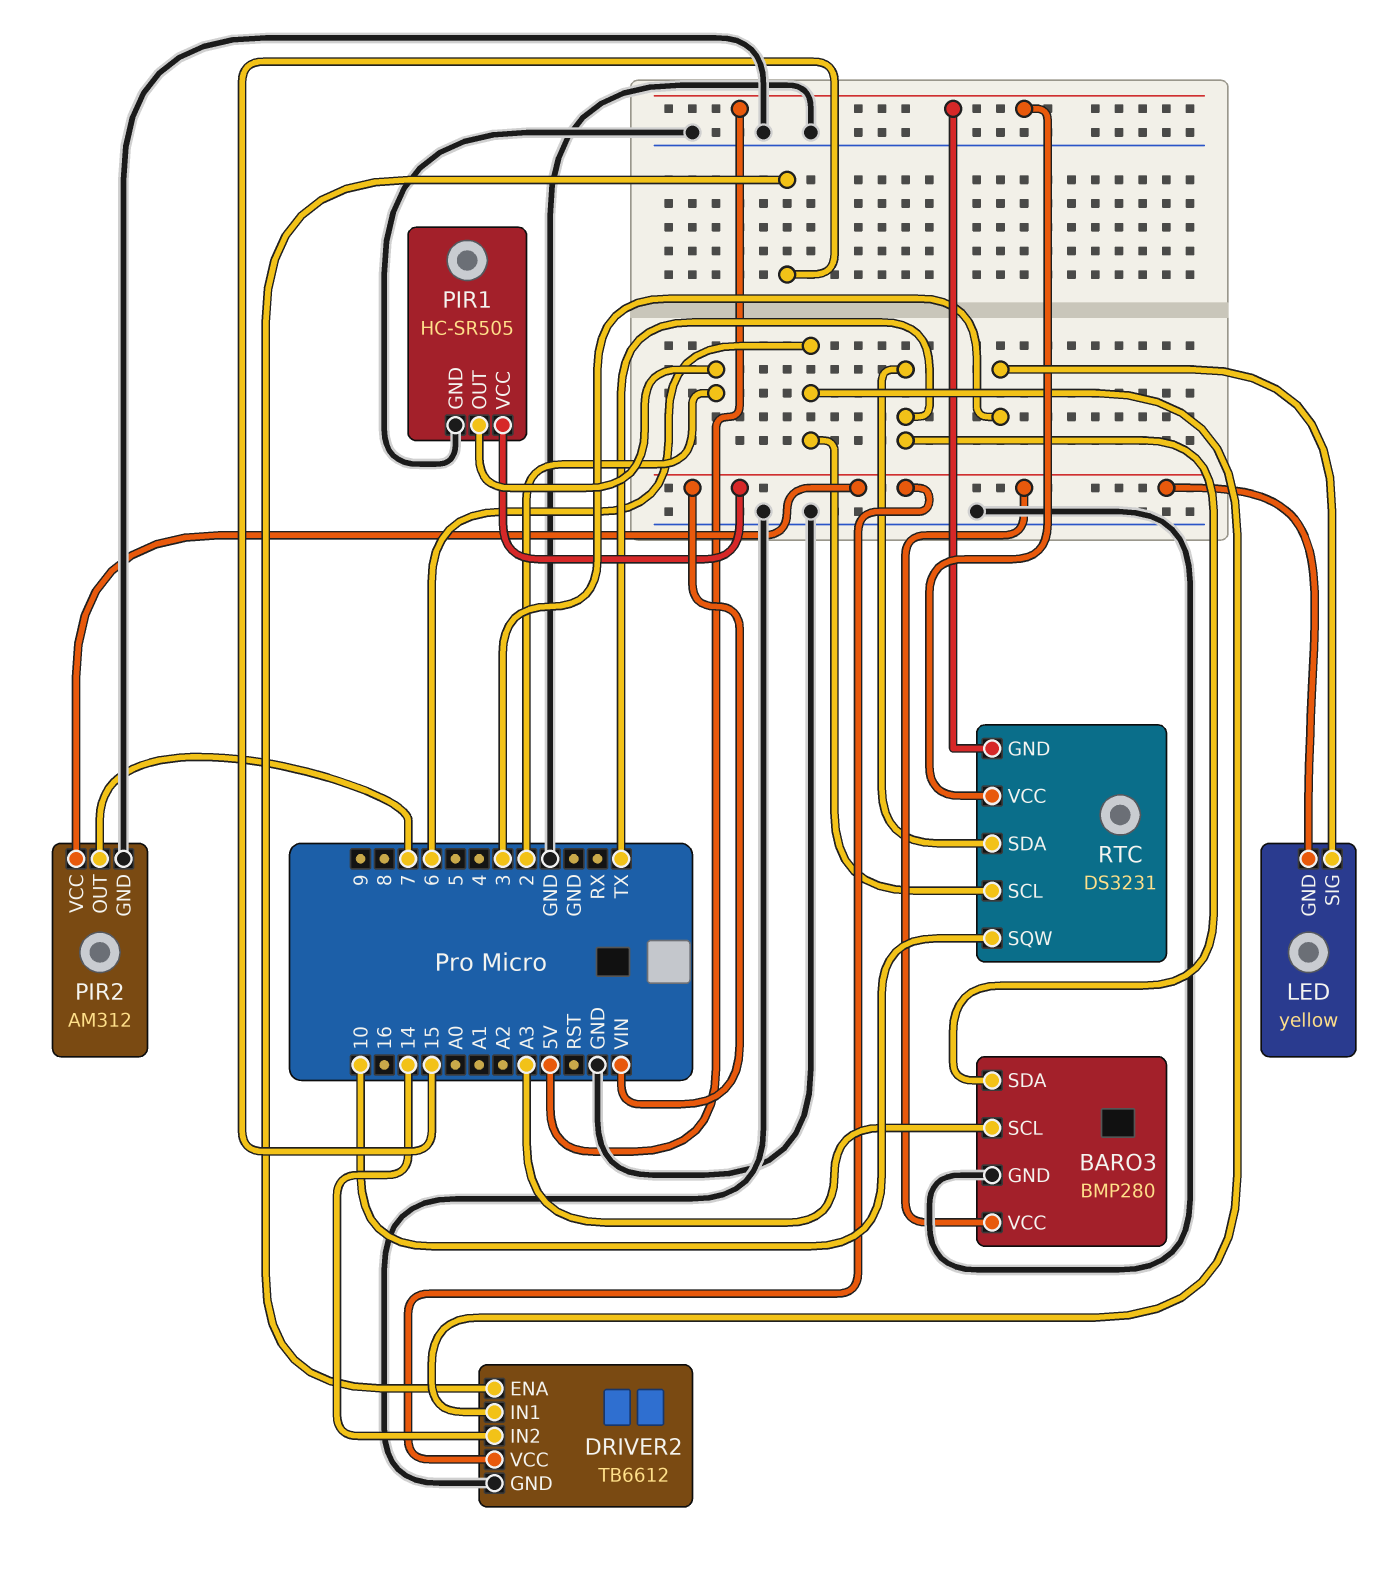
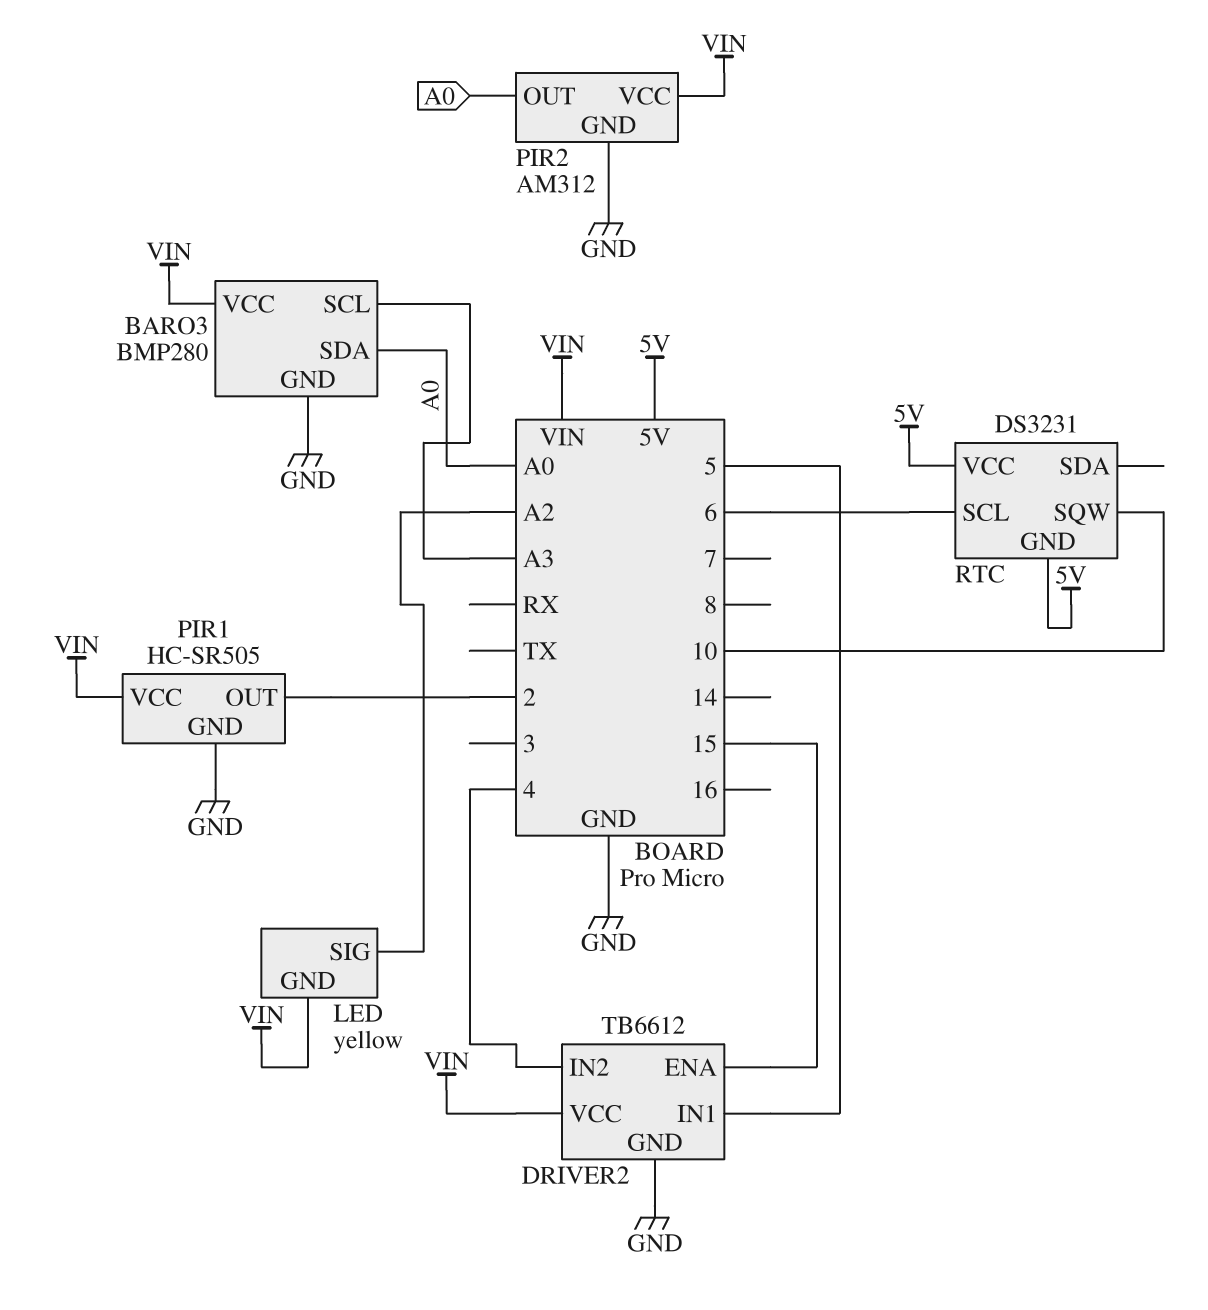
BARO3 pin SDA: TX -> A0
DRIVER2 pin IN1: 6 -> 5
DRIVER2 pin IN2: 14 -> 4
LED pin SIG: 3 -> A2
PIR2 pin OUT: 7 -> A0
RTC pin SDA: TX -> none

